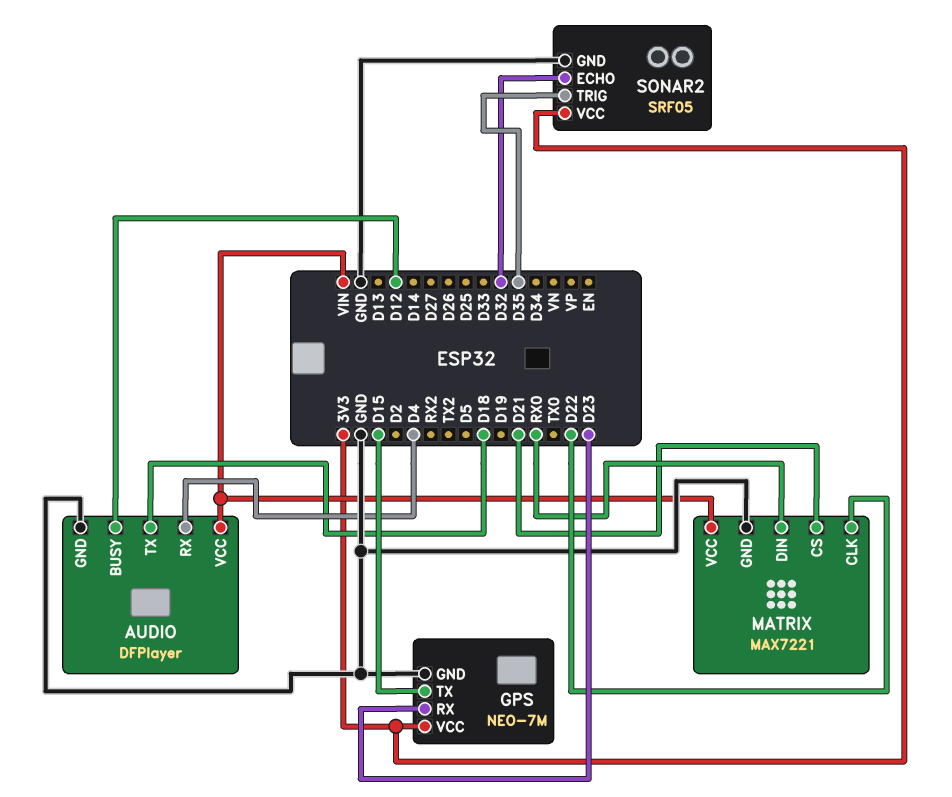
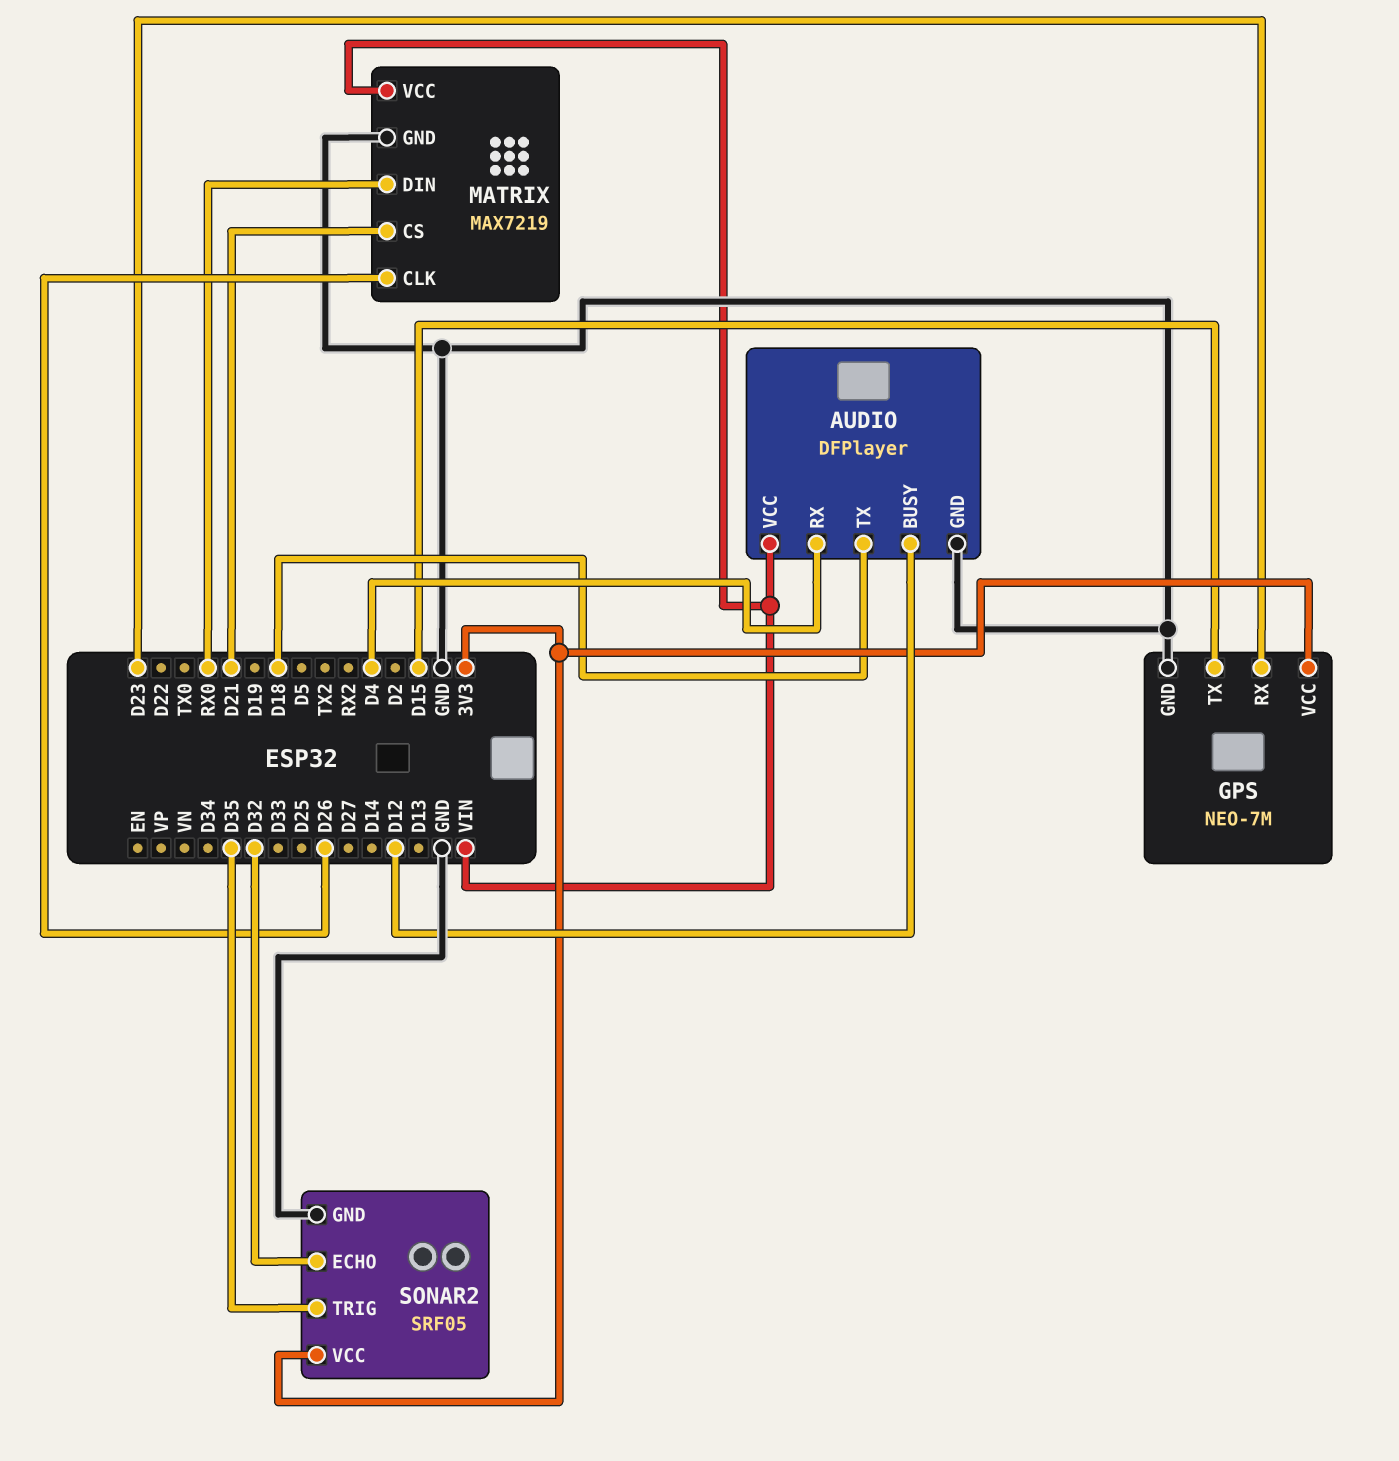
MATRIX: MAX7221 -> MAX7219
MATRIX pin CLK: D22 -> D26

